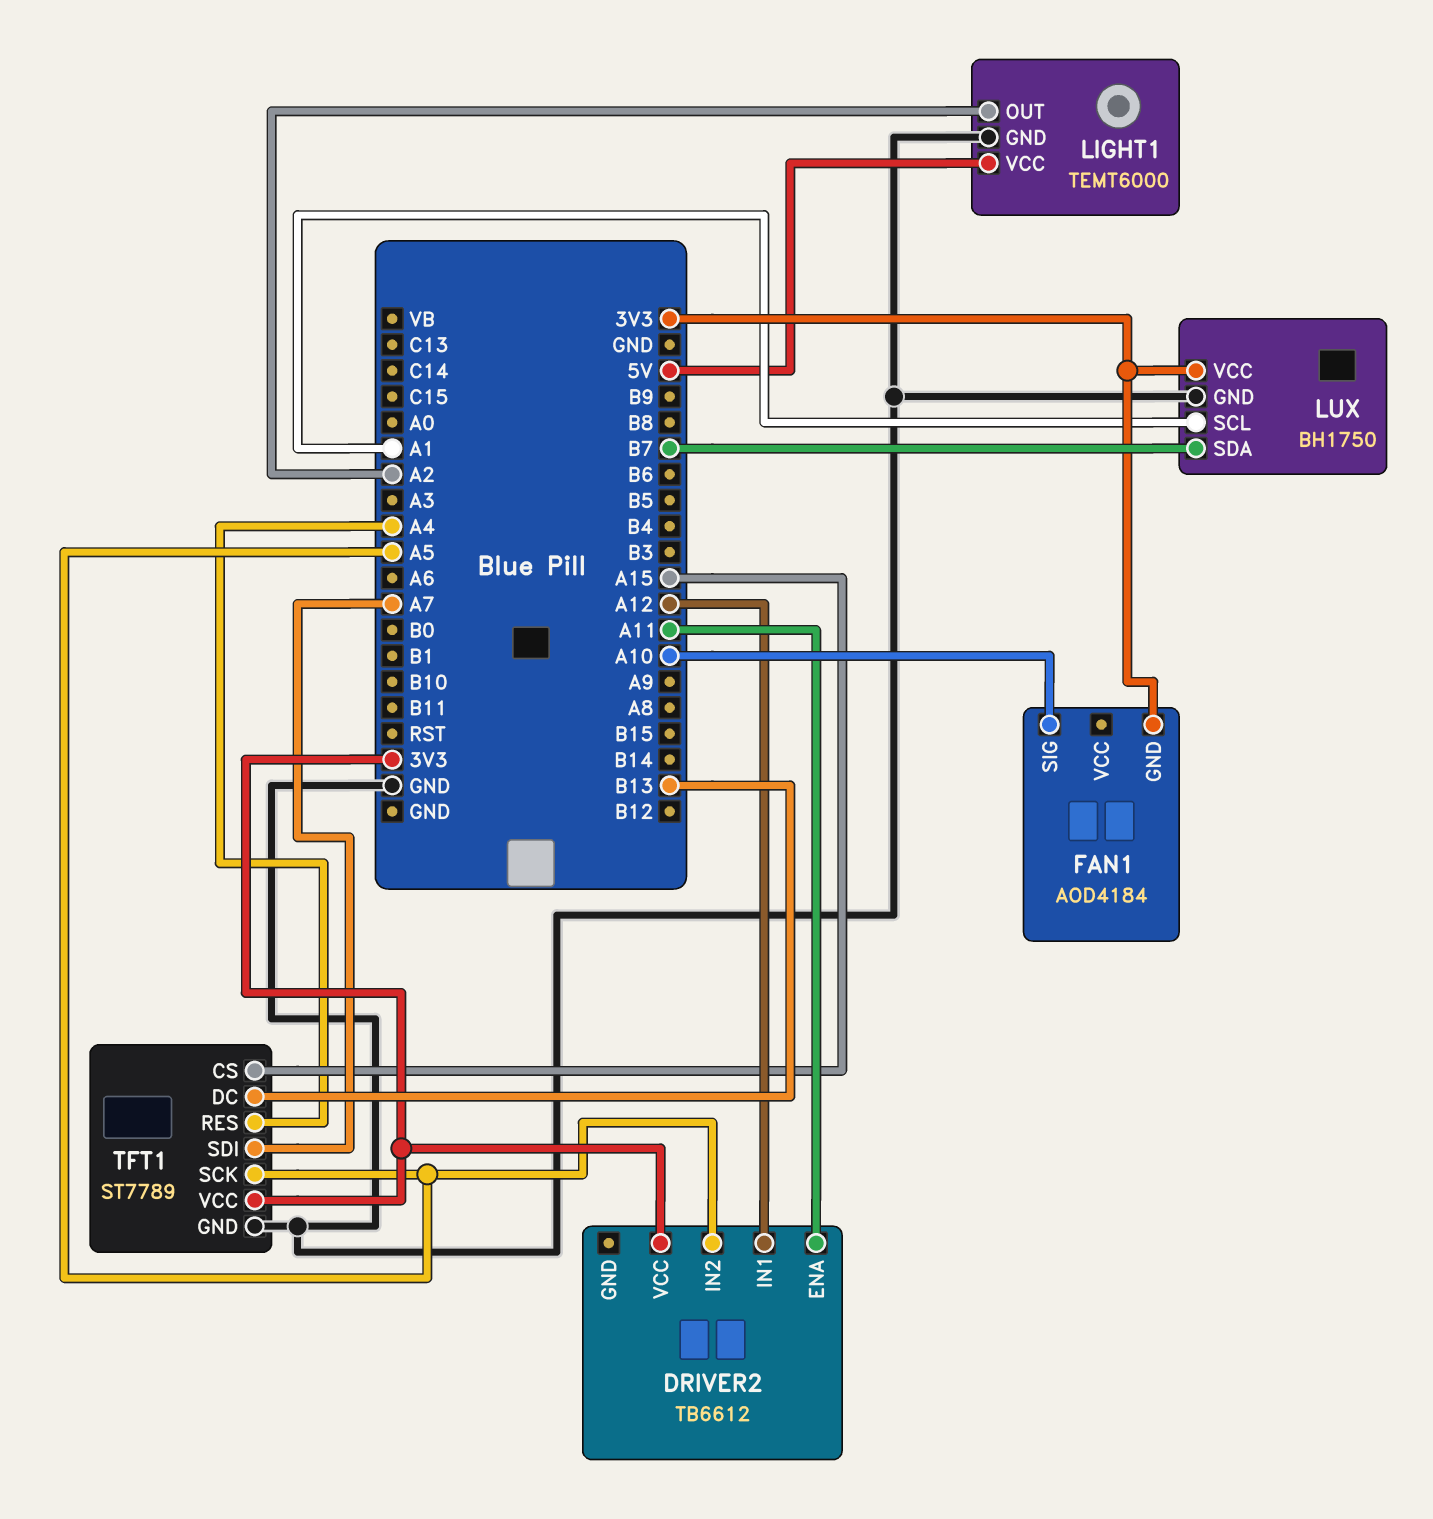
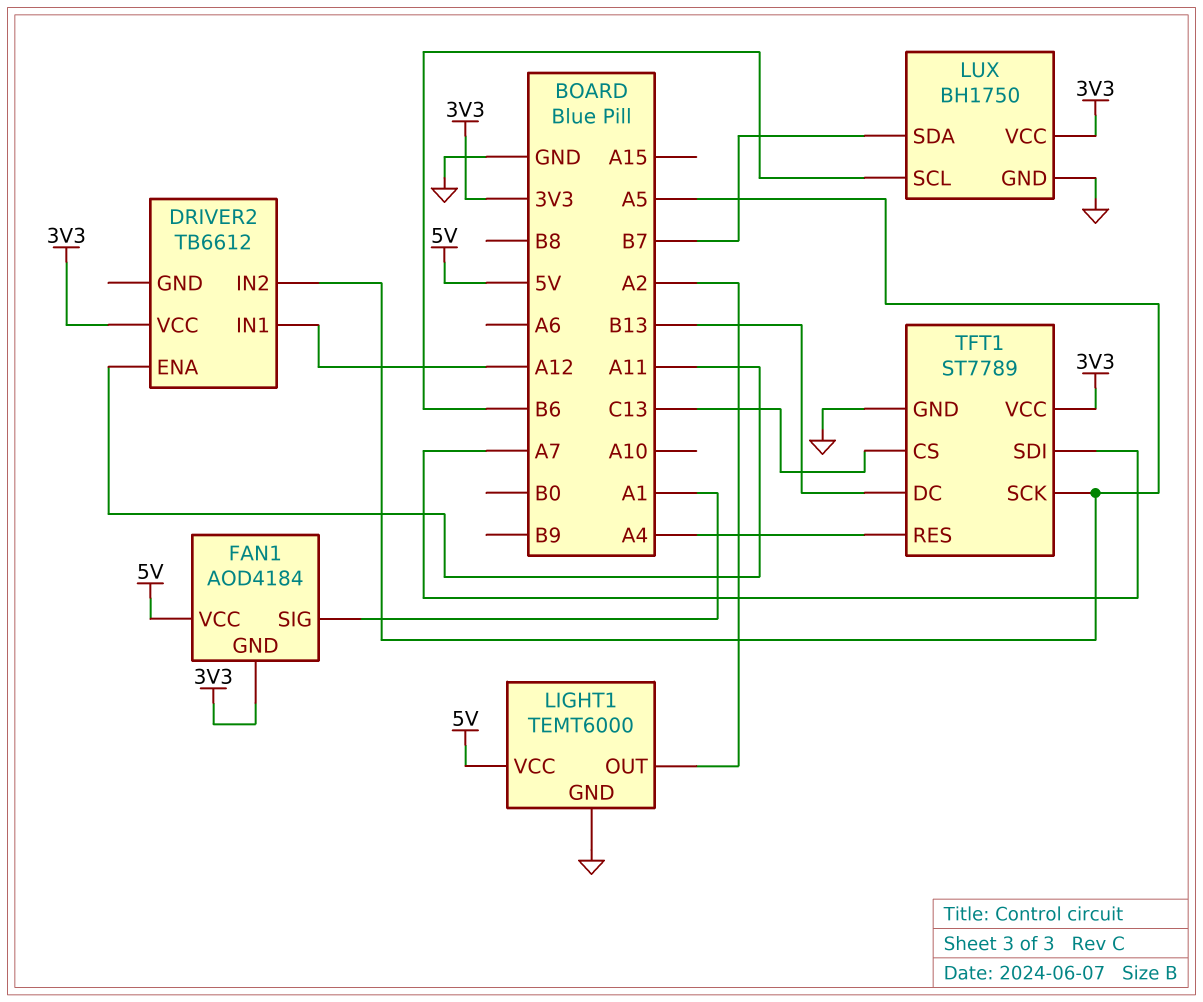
FAN1 pin SIG: A10 -> A1
FAN1 pin VCC: none -> 5V
LUX pin SCL: A1 -> B6
TFT1 pin CS: A15 -> C13

